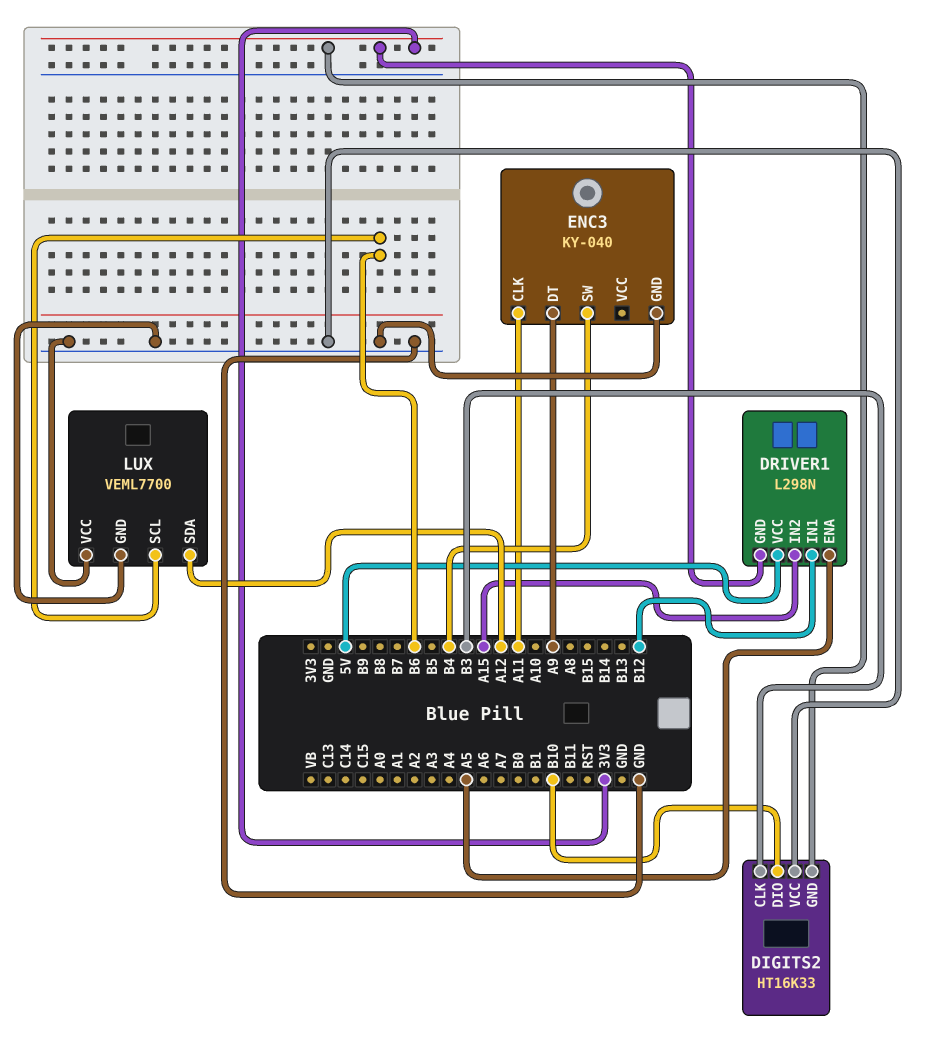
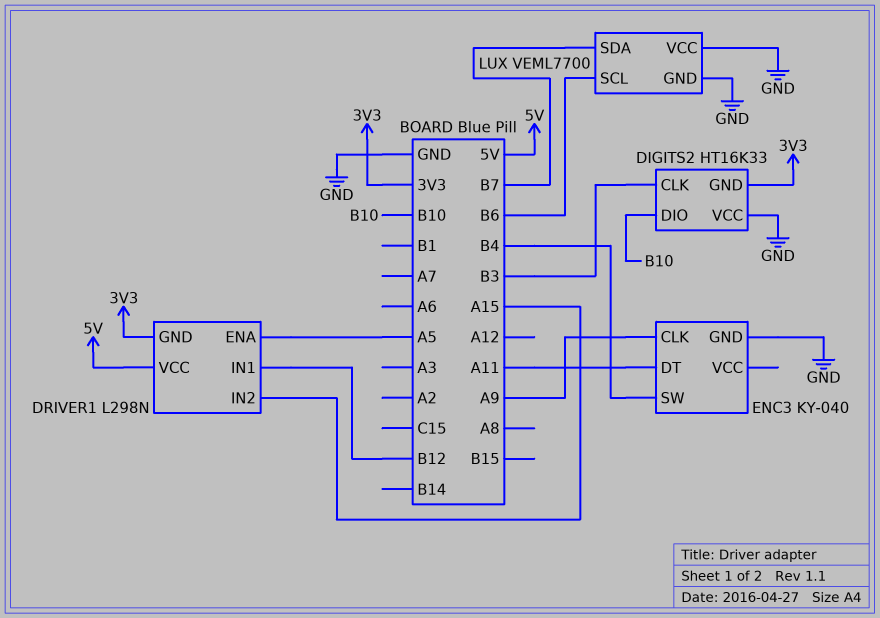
ENC3 pin CLK: A11 -> A9
ENC3 pin DT: A9 -> A11
LUX pin SDA: A12 -> B7

